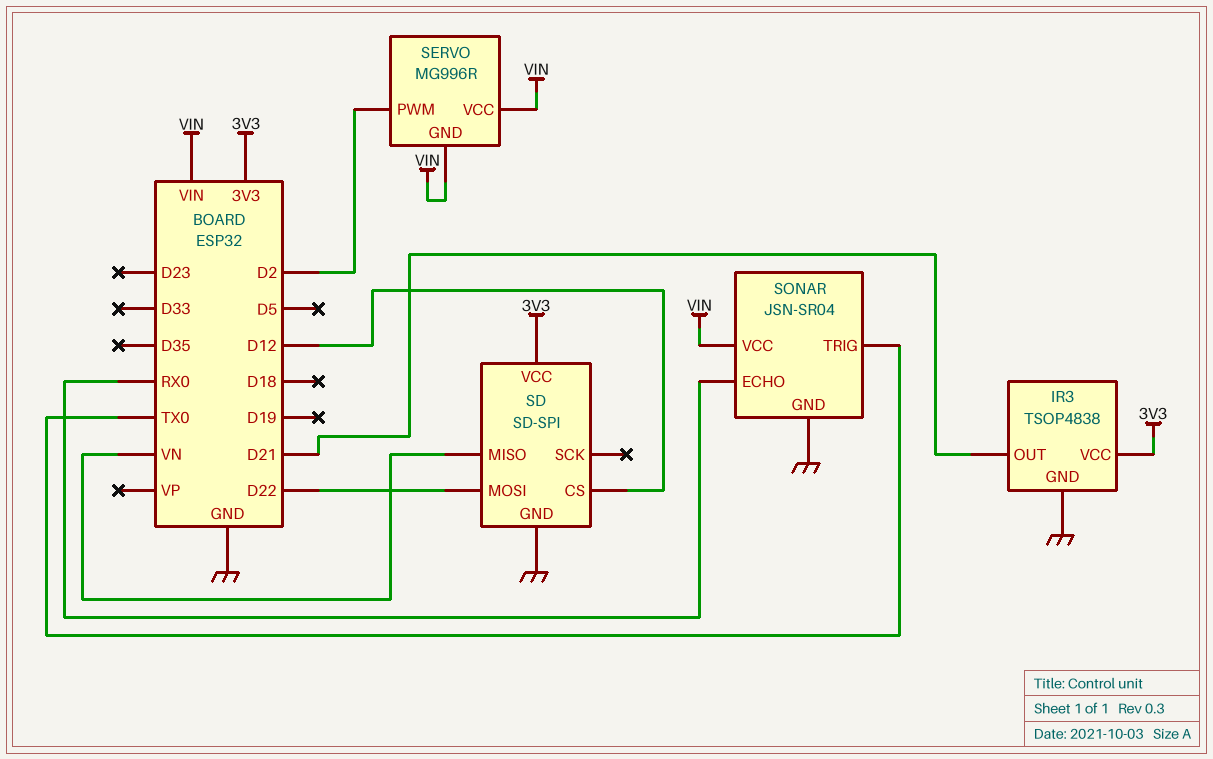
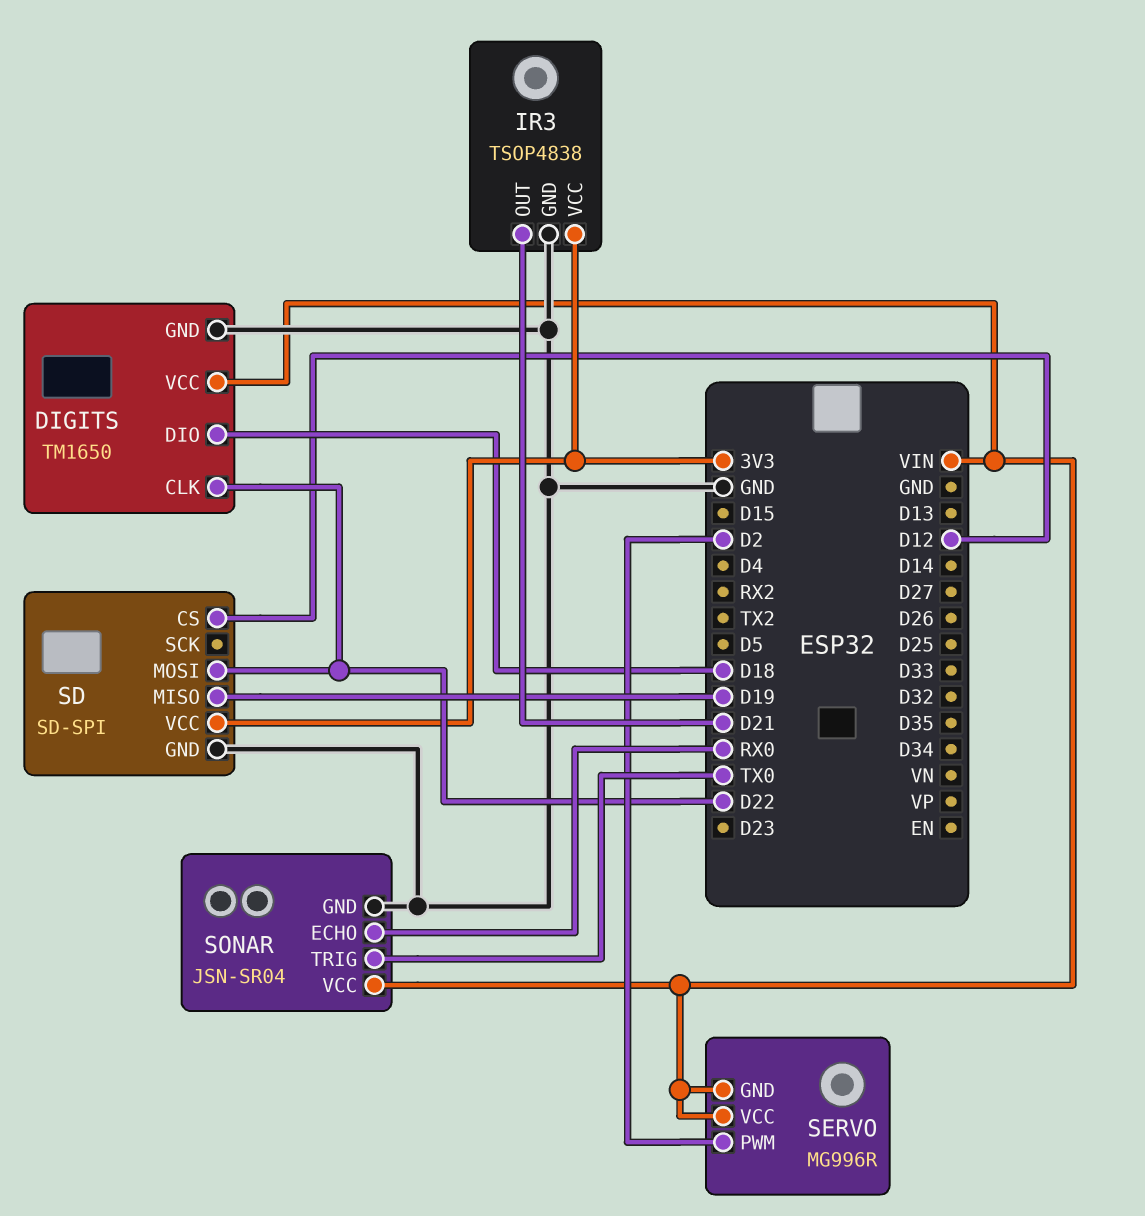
DIGITS: none -> TM1650
DIGITS pin CLK: none -> D22
DIGITS pin DIO: none -> D18
DIGITS pin GND: none -> GND
DIGITS pin VCC: none -> VIN
SD pin MISO: VN -> D19

